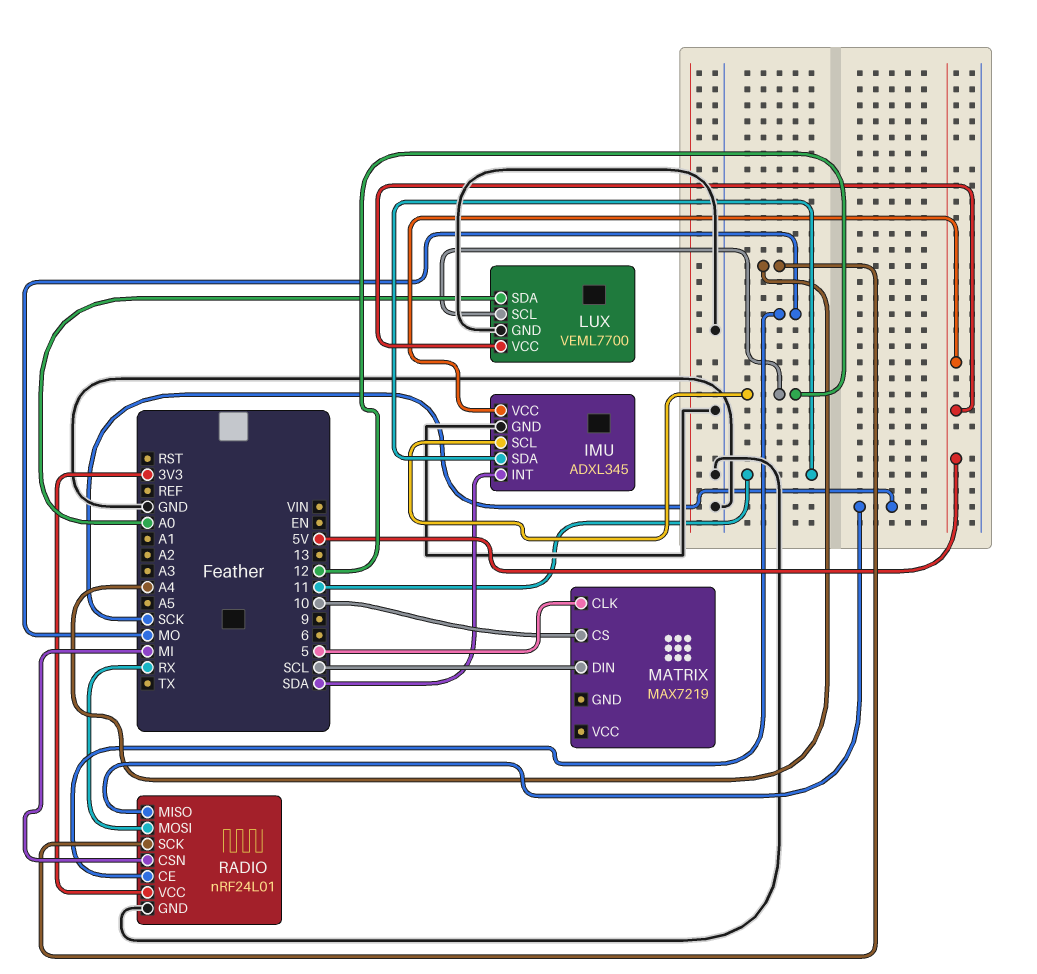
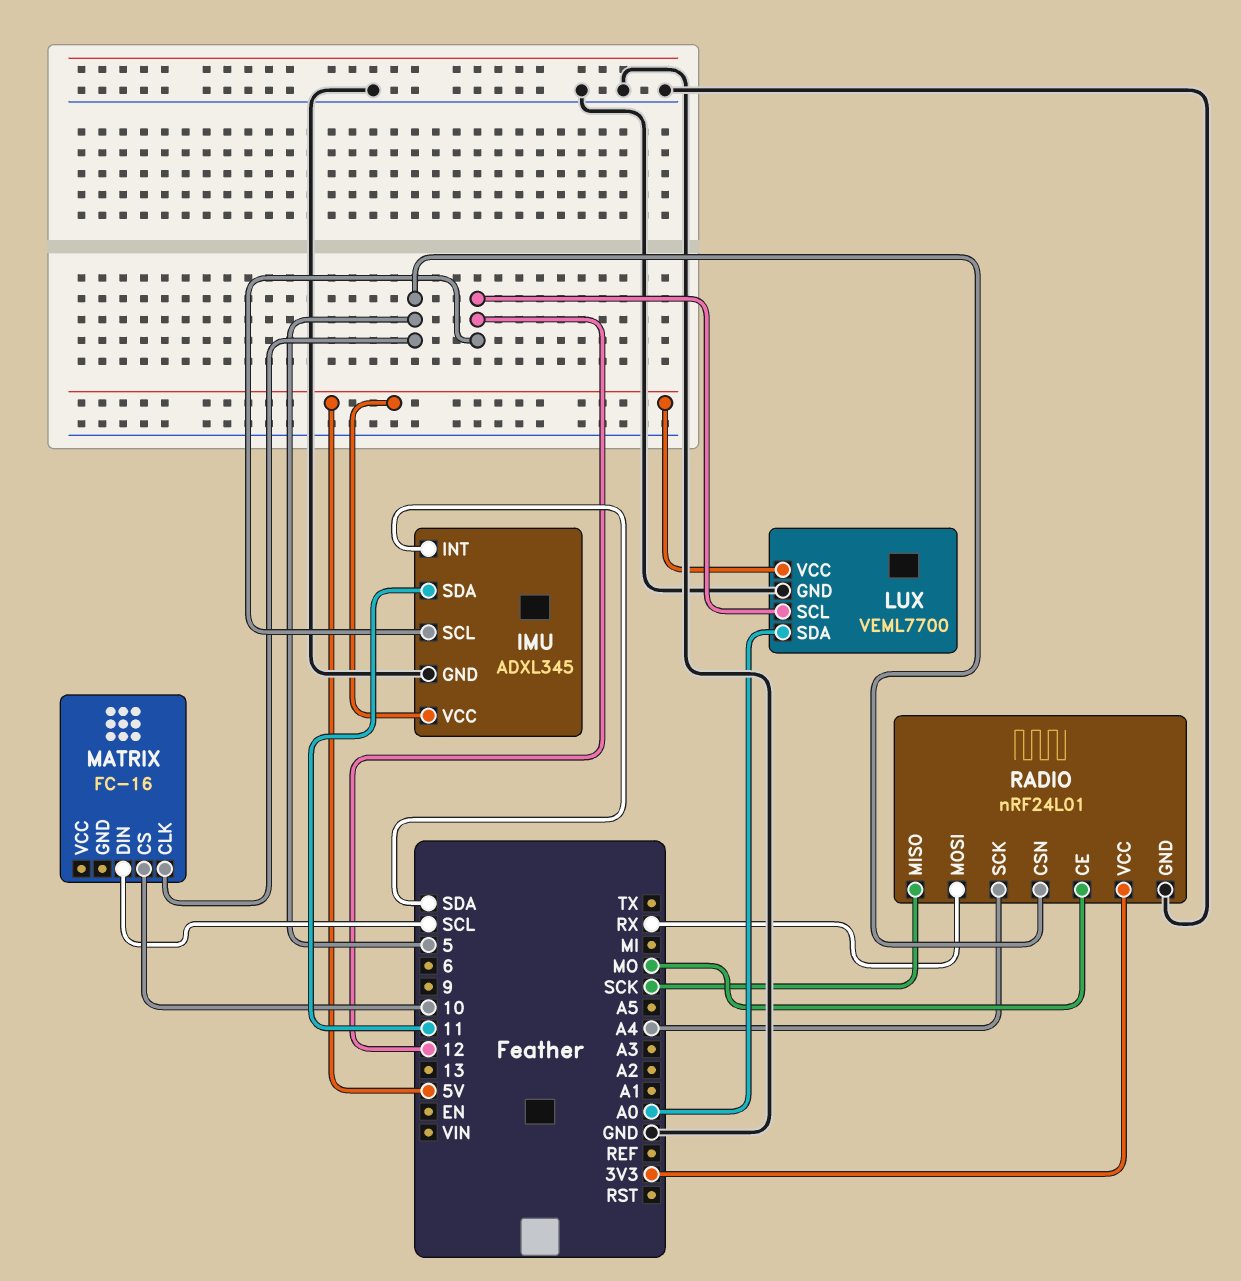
MATRIX: MAX7219 -> FC-16
RADIO pin CSN: MI -> 5

